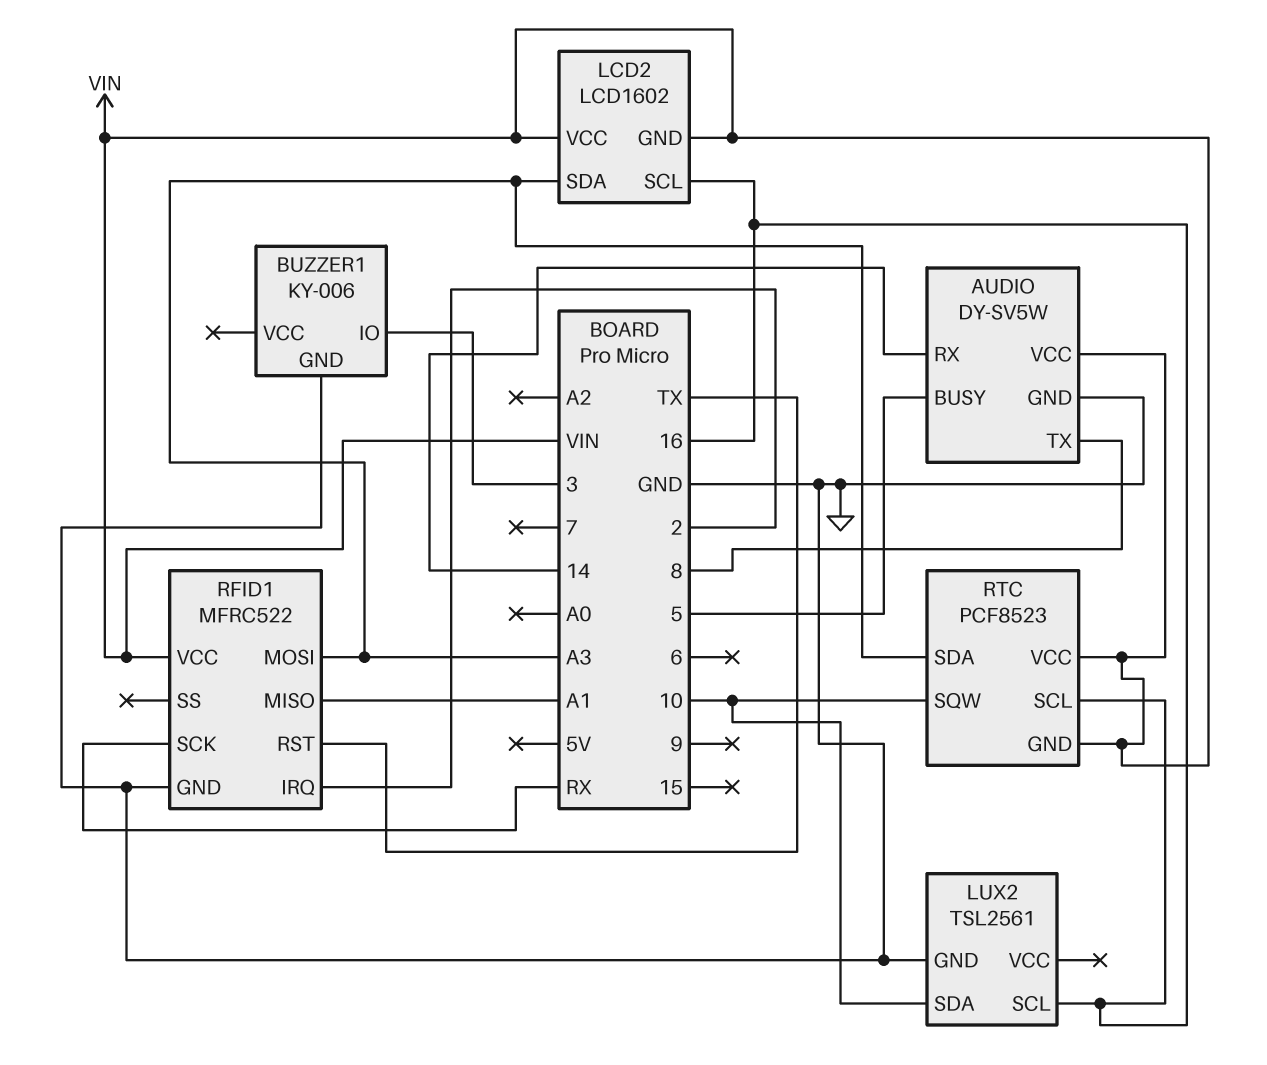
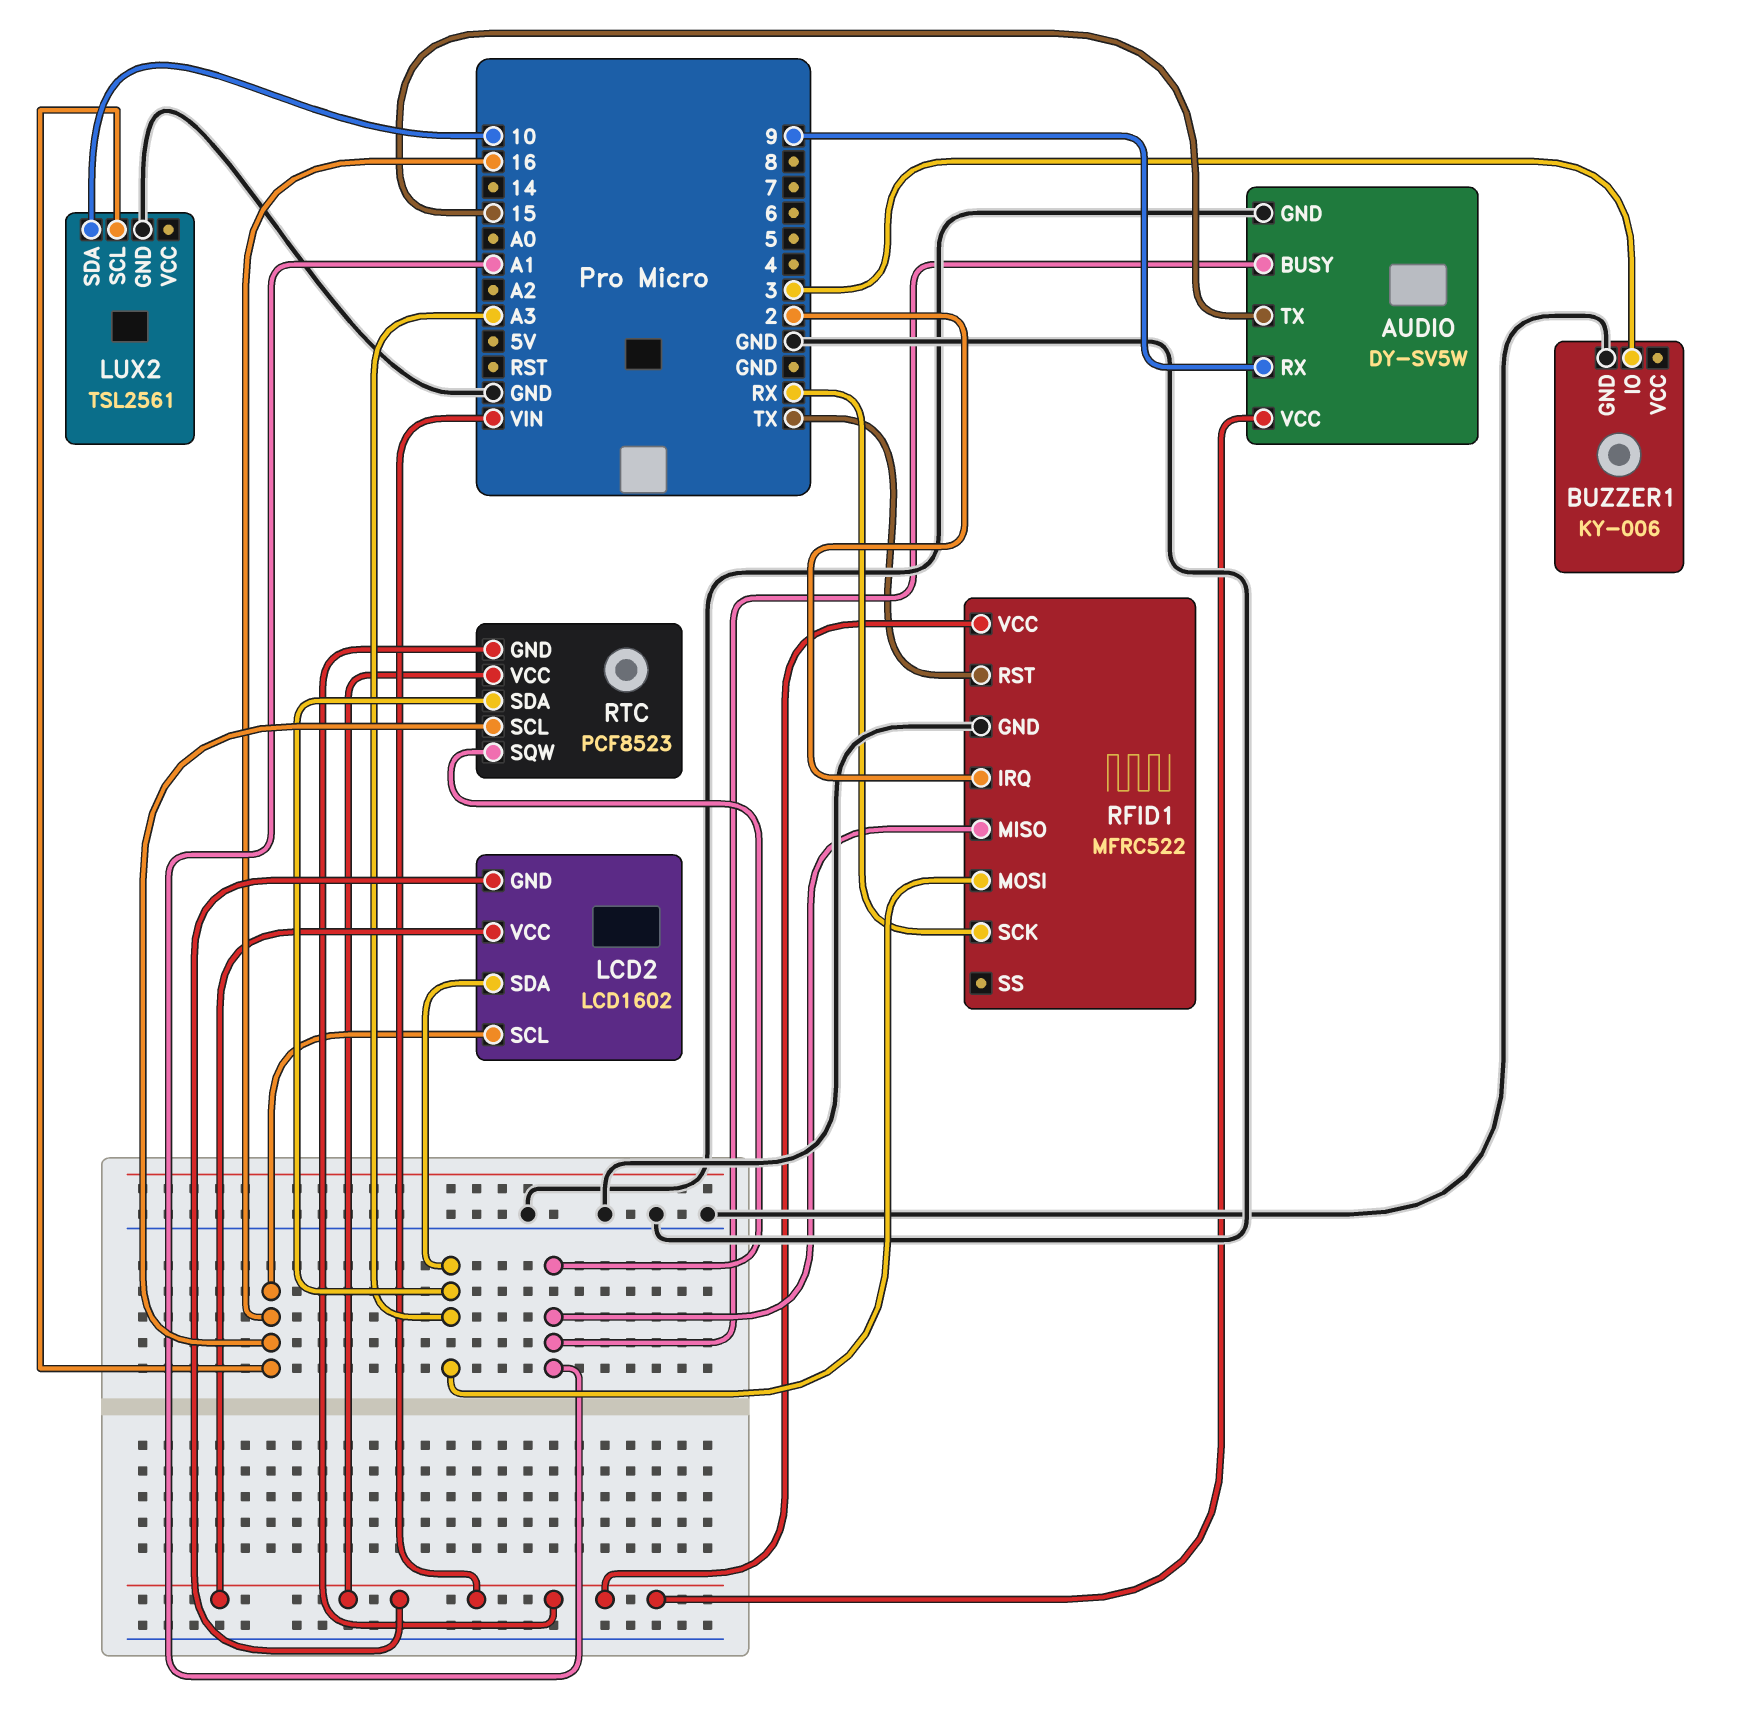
AUDIO pin BUSY: 5 -> A1
AUDIO pin RX: 14 -> 9
AUDIO pin TX: 8 -> 15
RTC pin SQW: 10 -> A1

